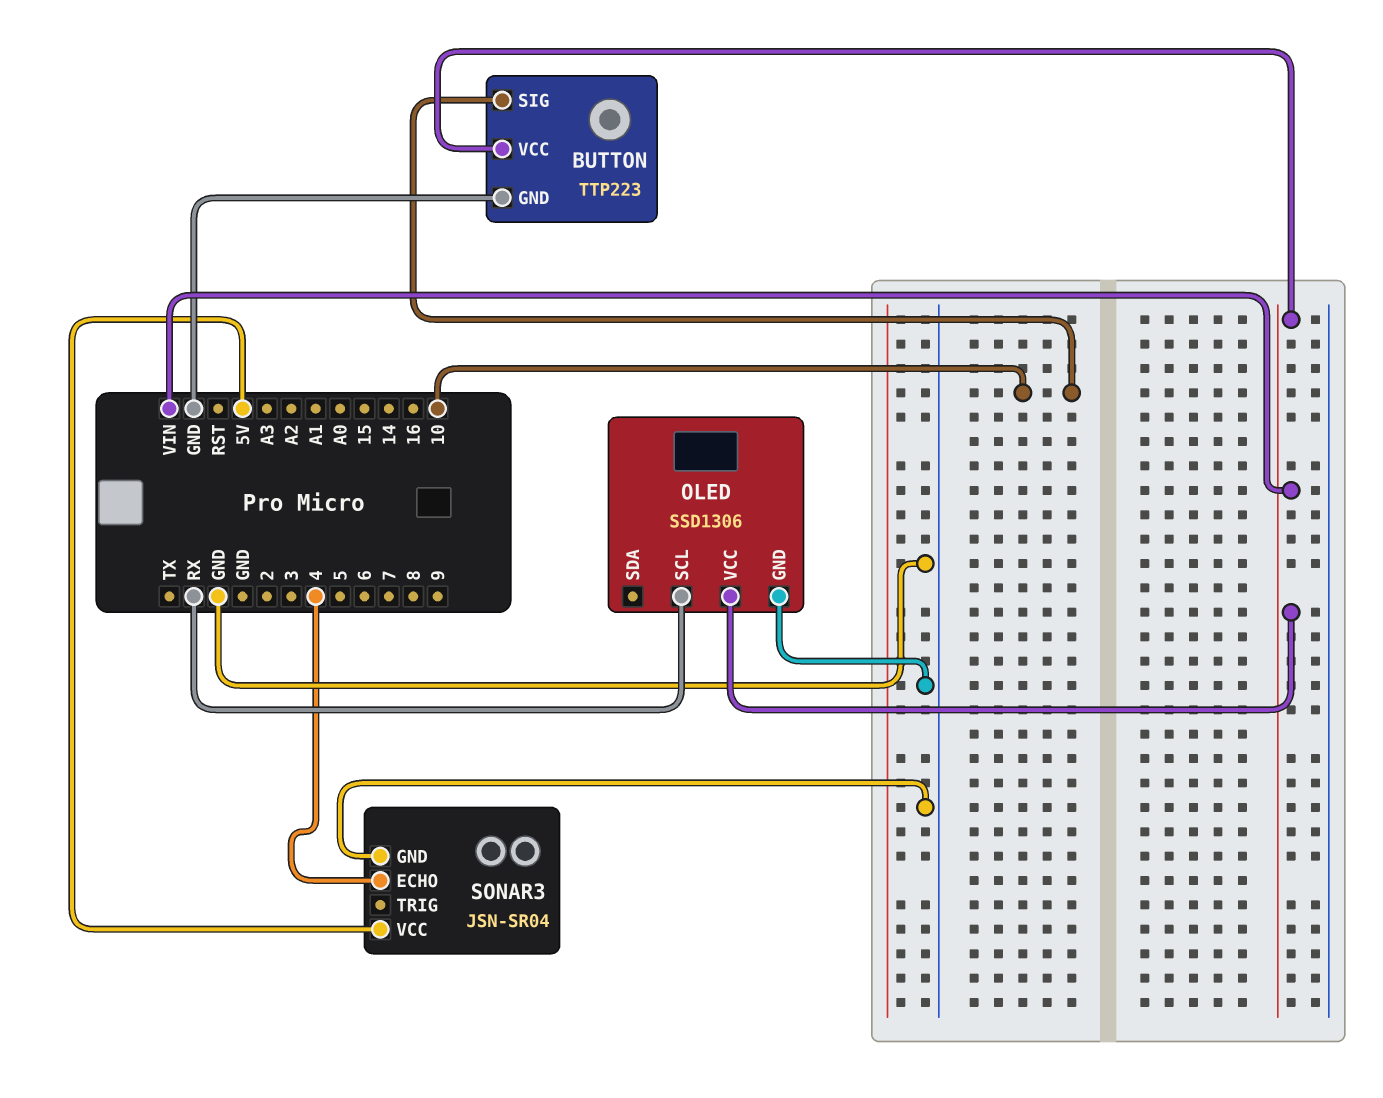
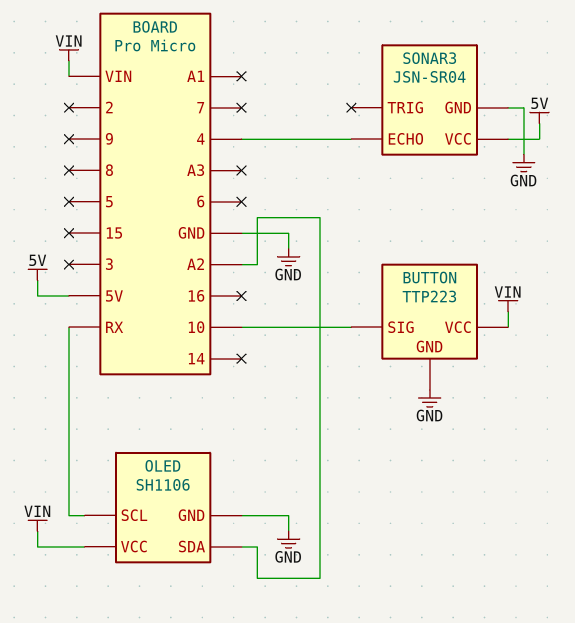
OLED: SSD1306 -> SH1106
OLED pin SDA: none -> A2

